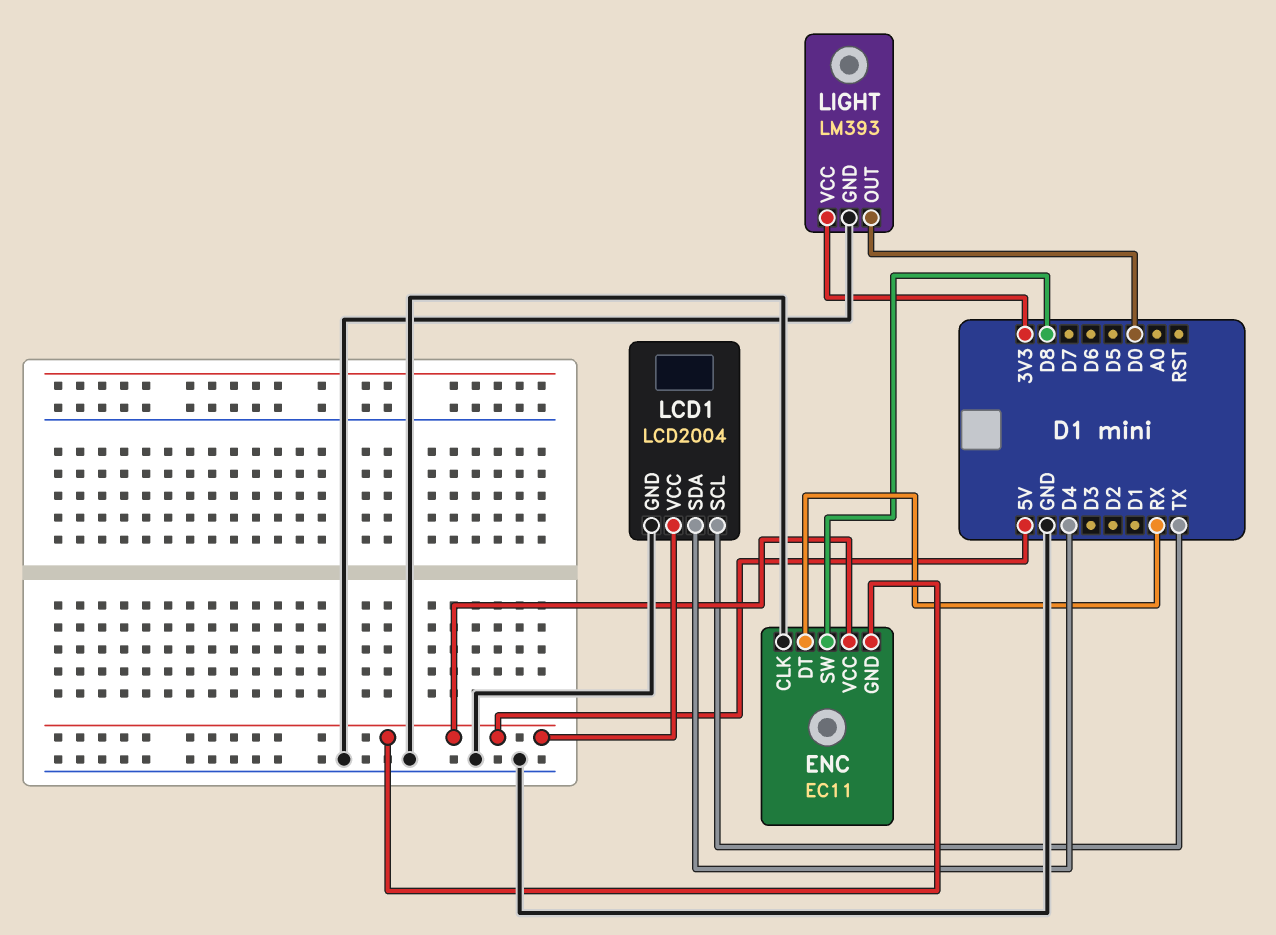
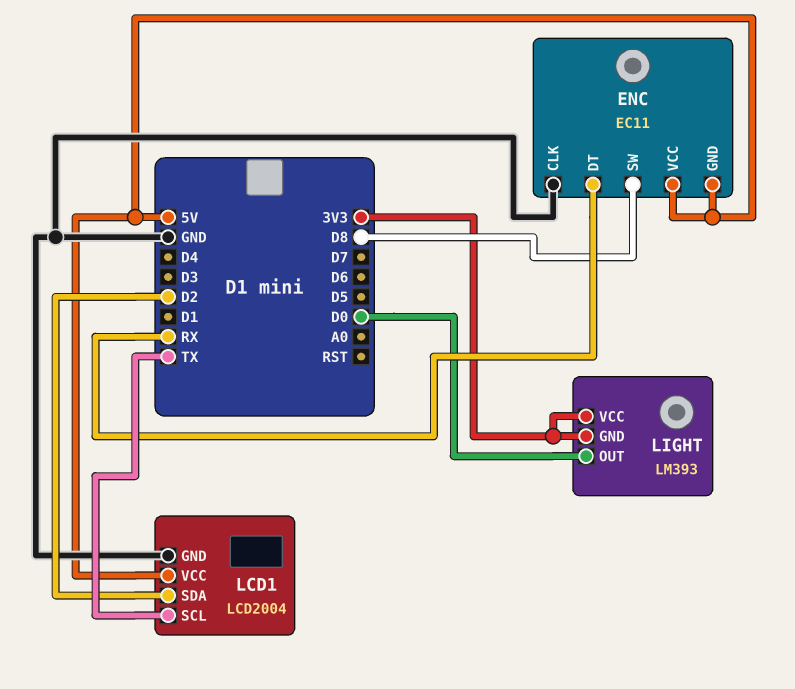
LCD1 pin SDA: D4 -> D2
LIGHT pin GND: GND -> 3V3

